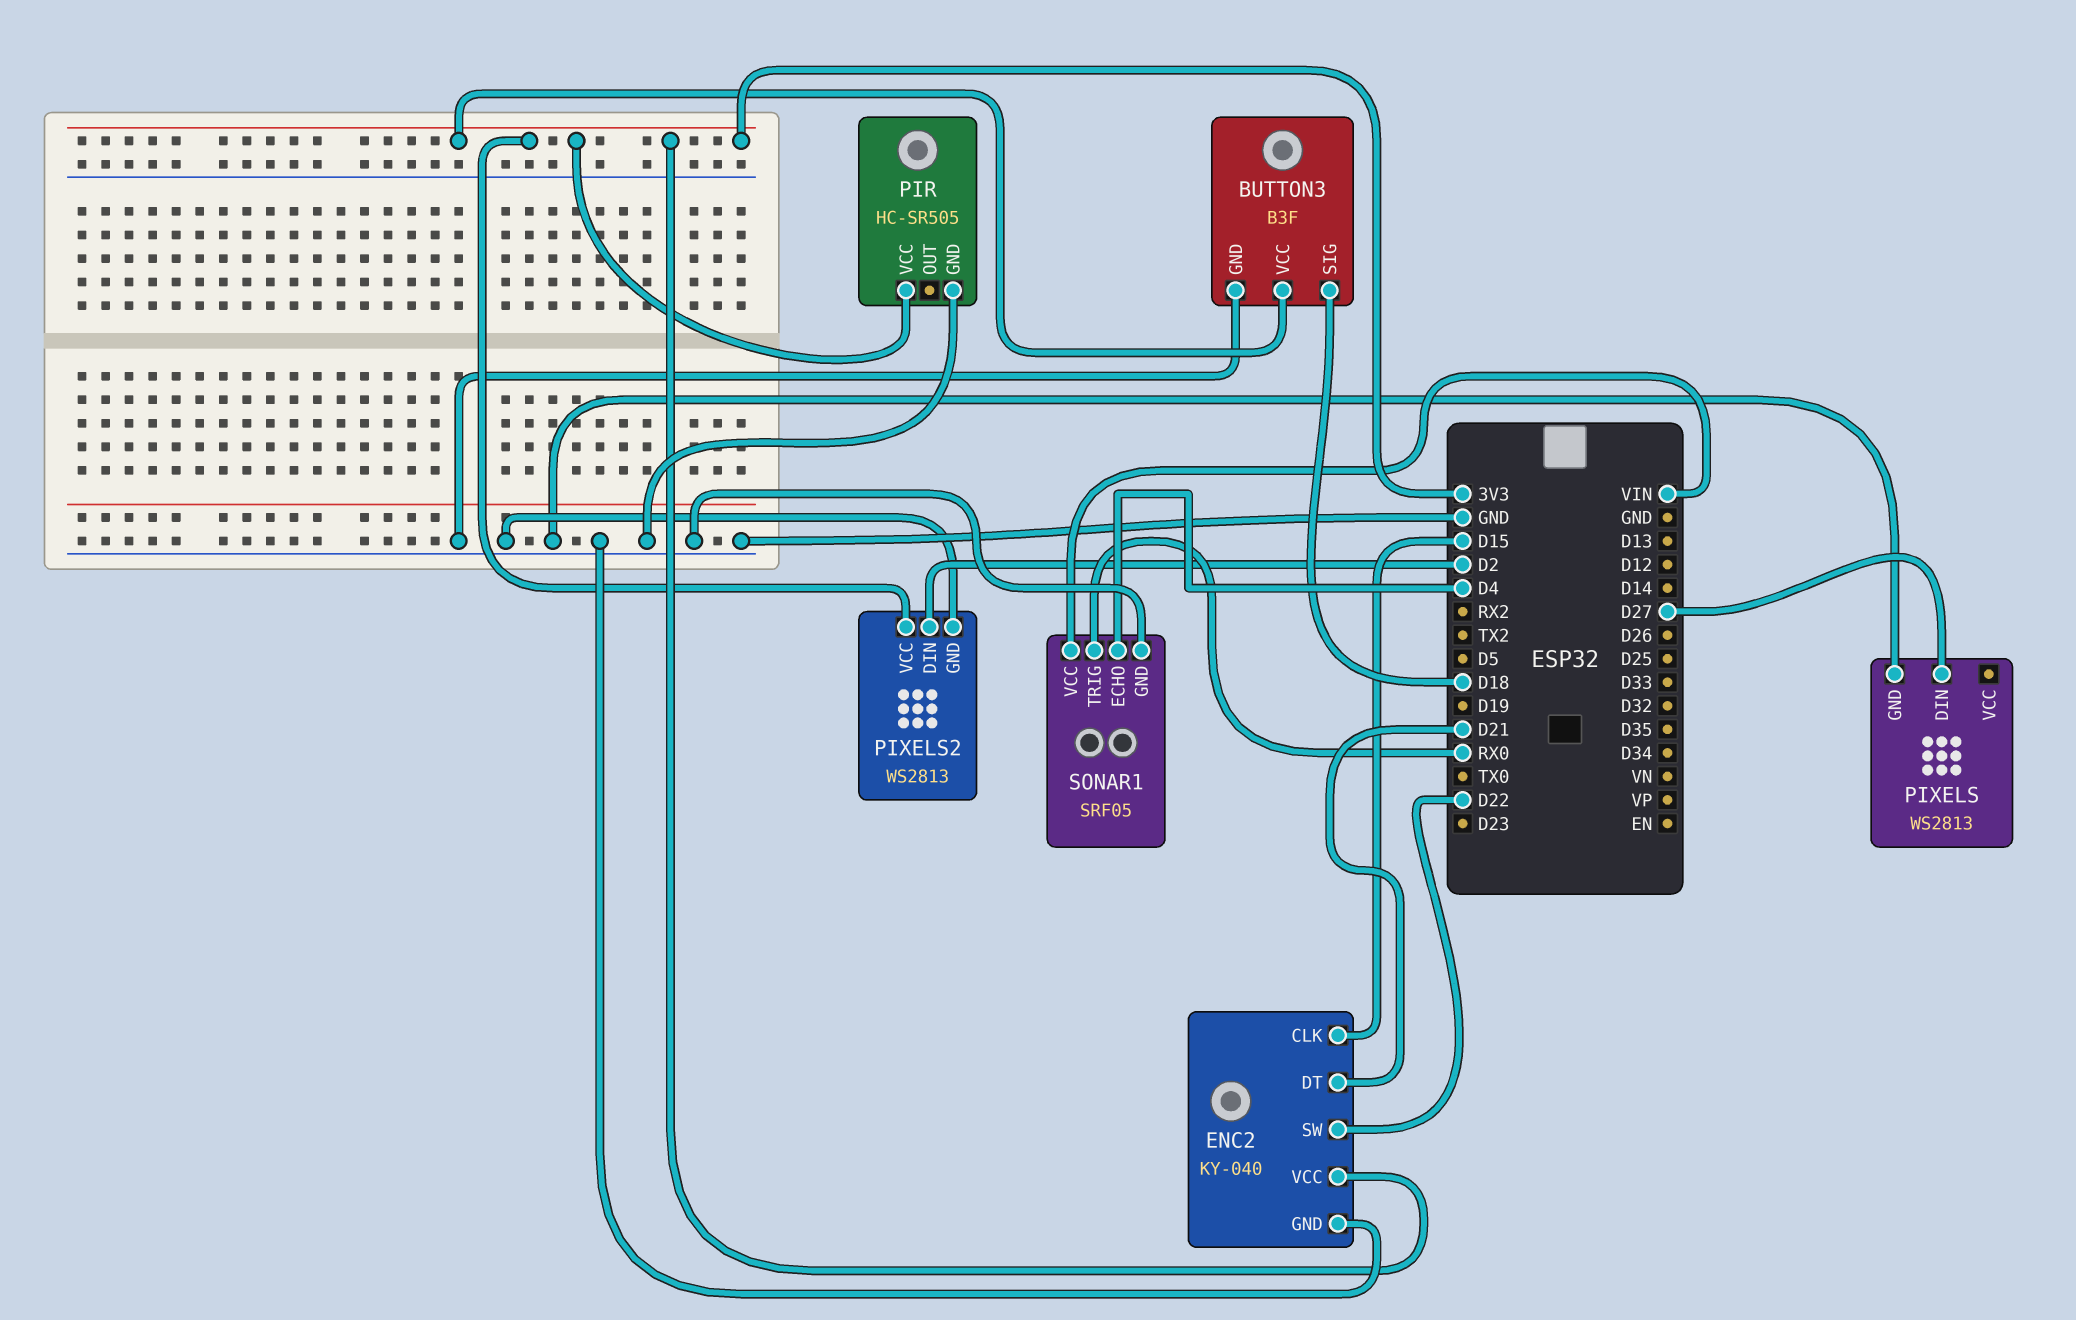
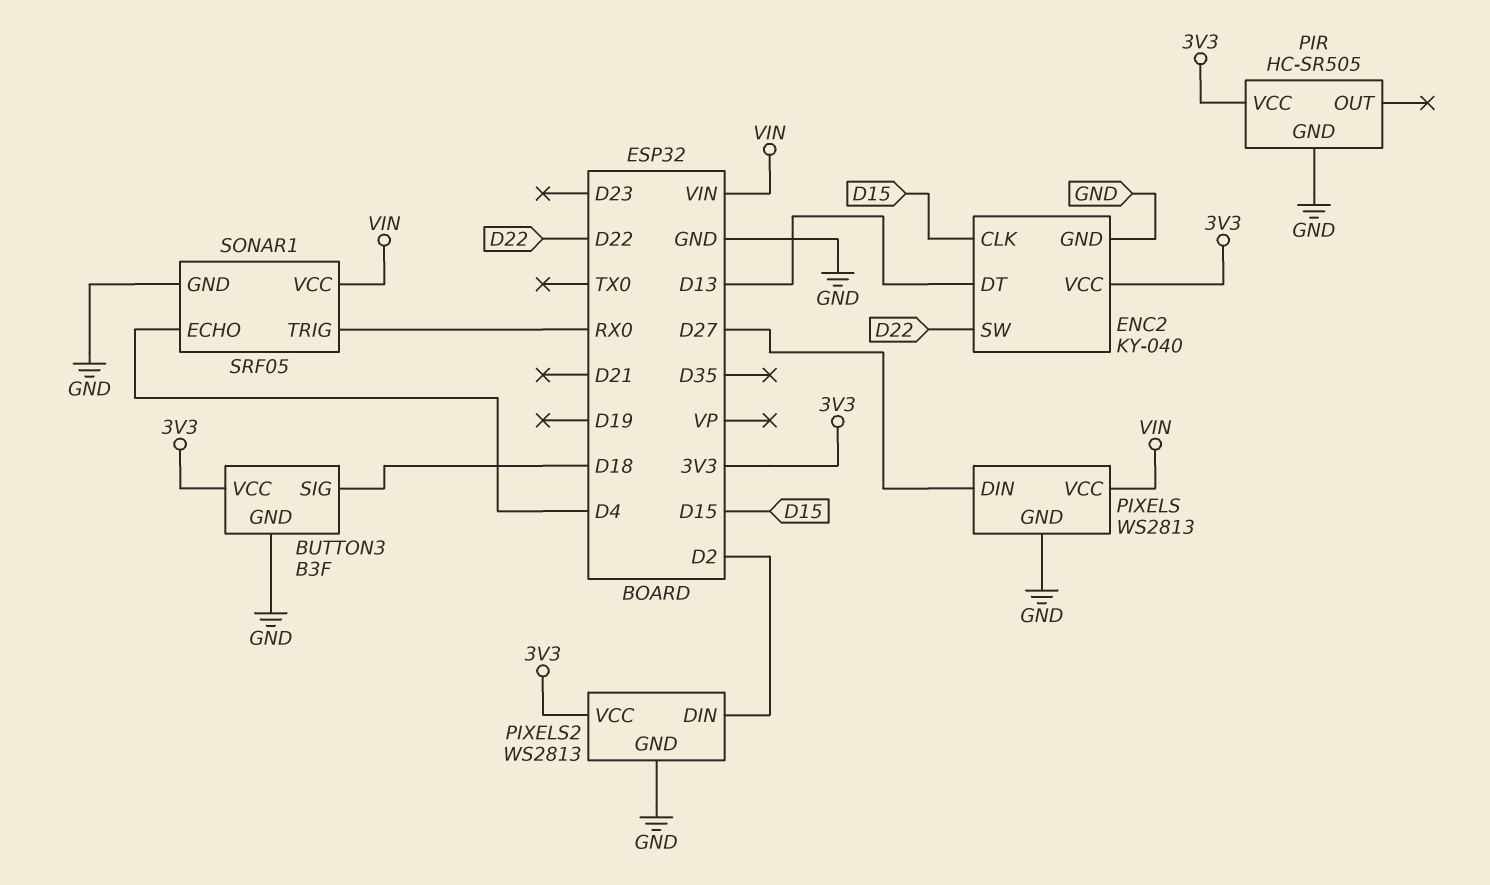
ENC2 pin DT: D21 -> D13
PIXELS pin VCC: none -> VIN

